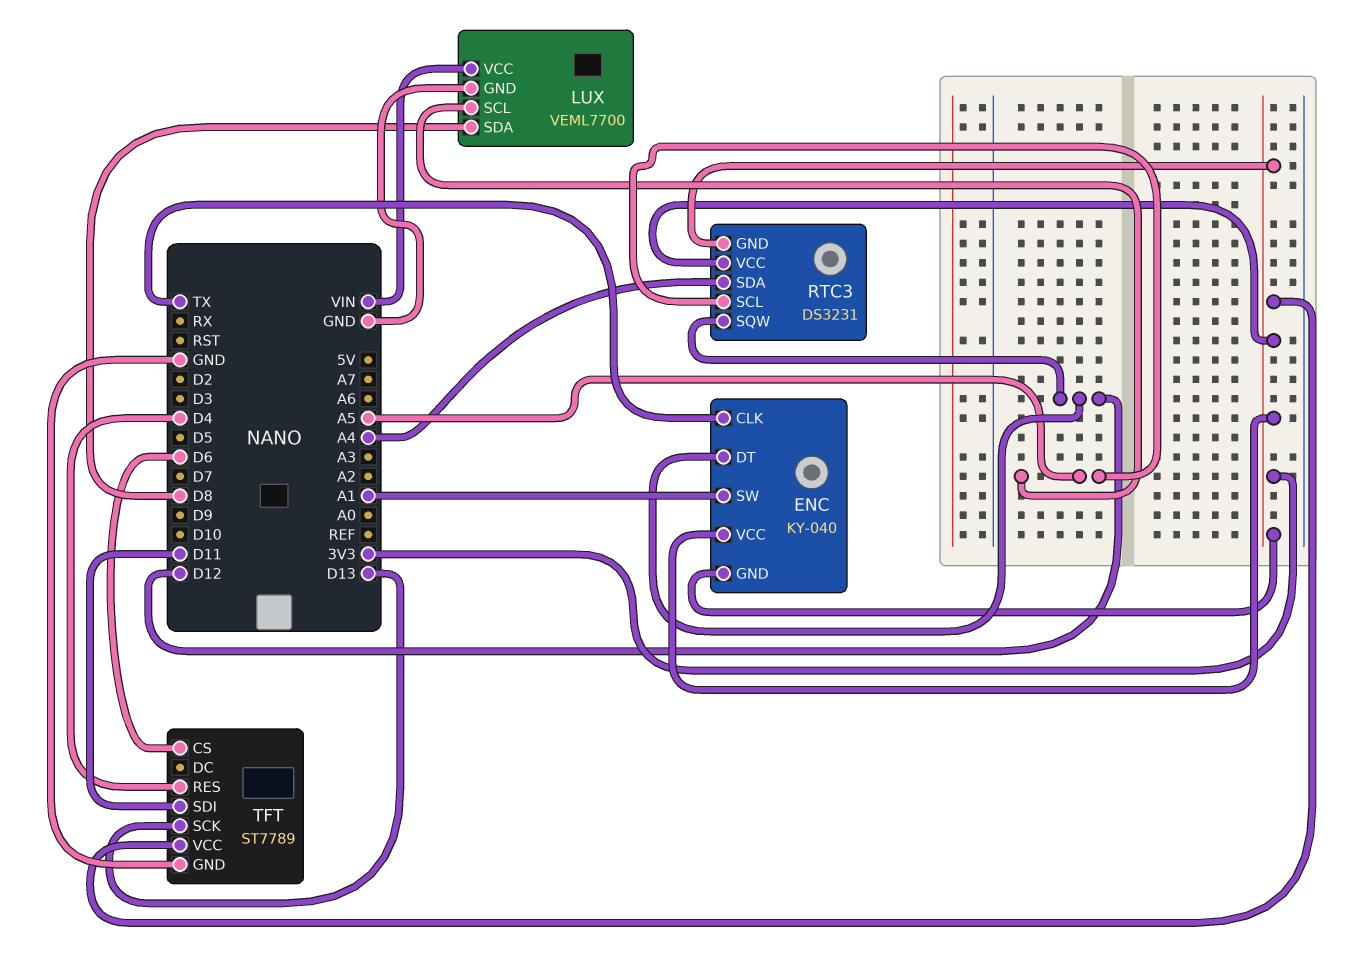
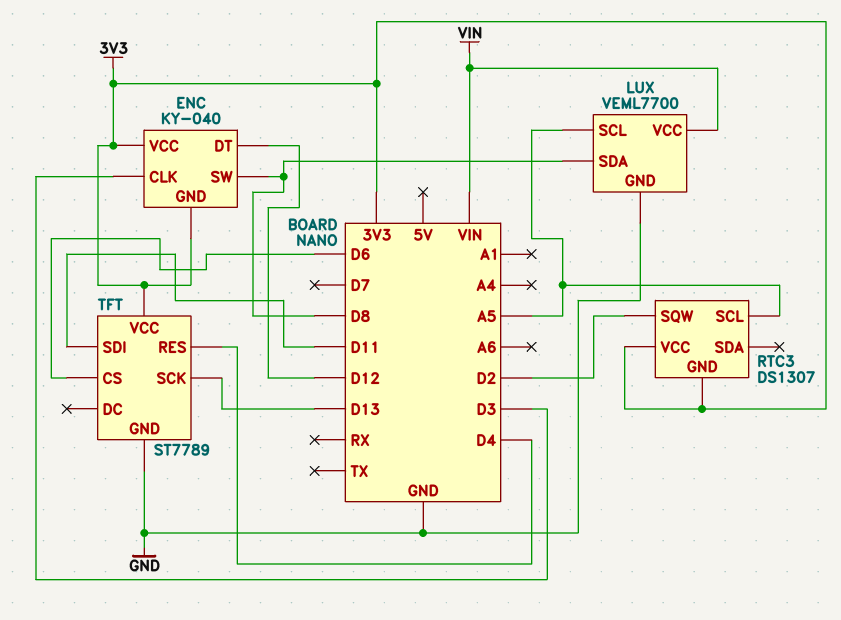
ENC pin CLK: TX -> D3
ENC pin SW: A1 -> D8
RTC3: DS3231 -> DS1307
RTC3 pin SDA: A4 -> none
RTC3 pin SQW: D12 -> D2

